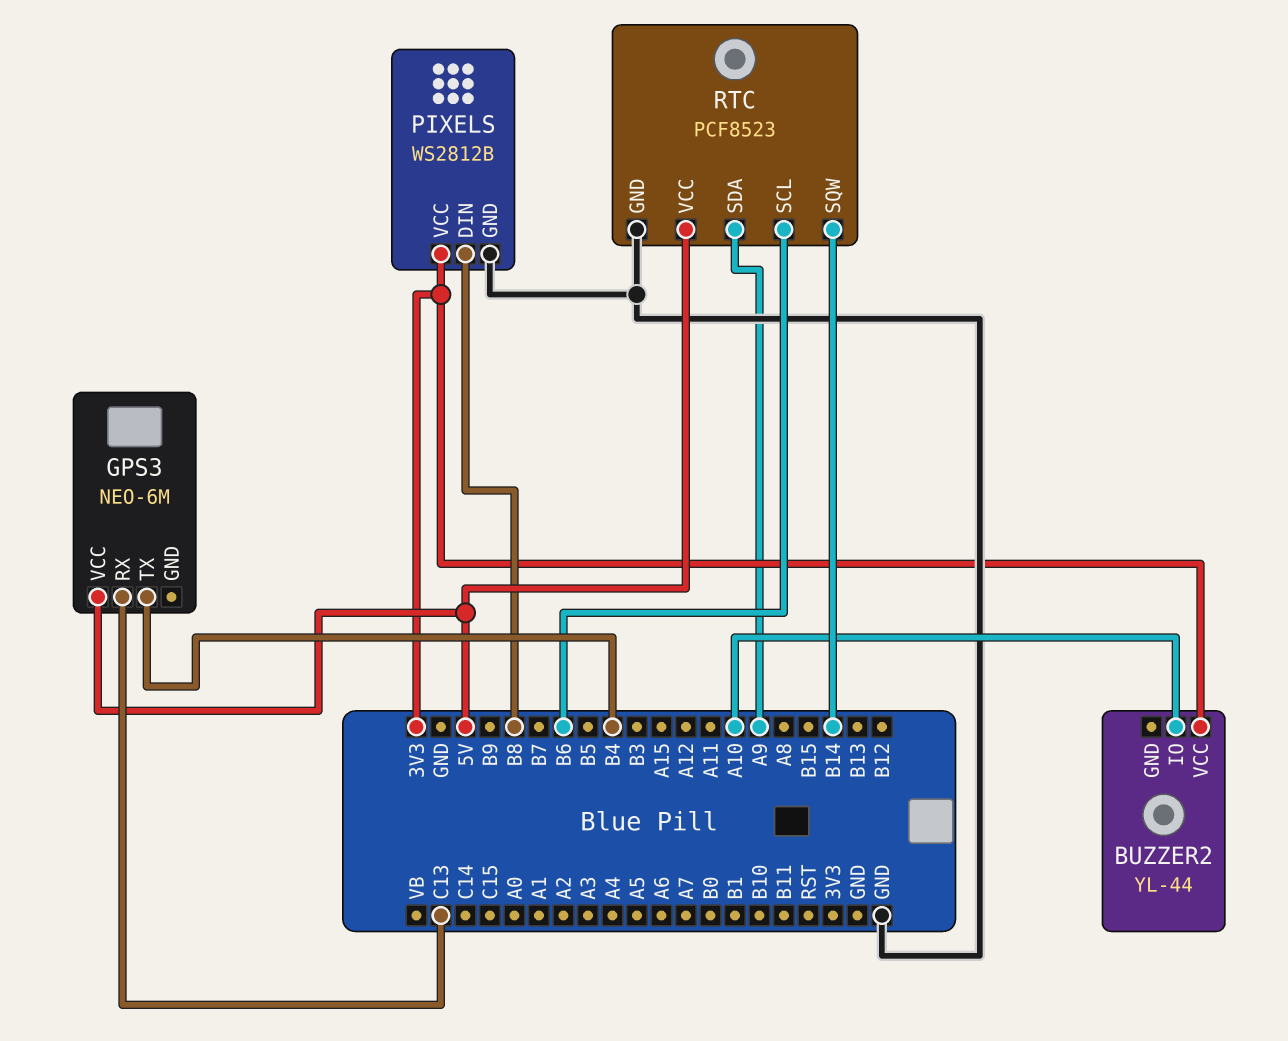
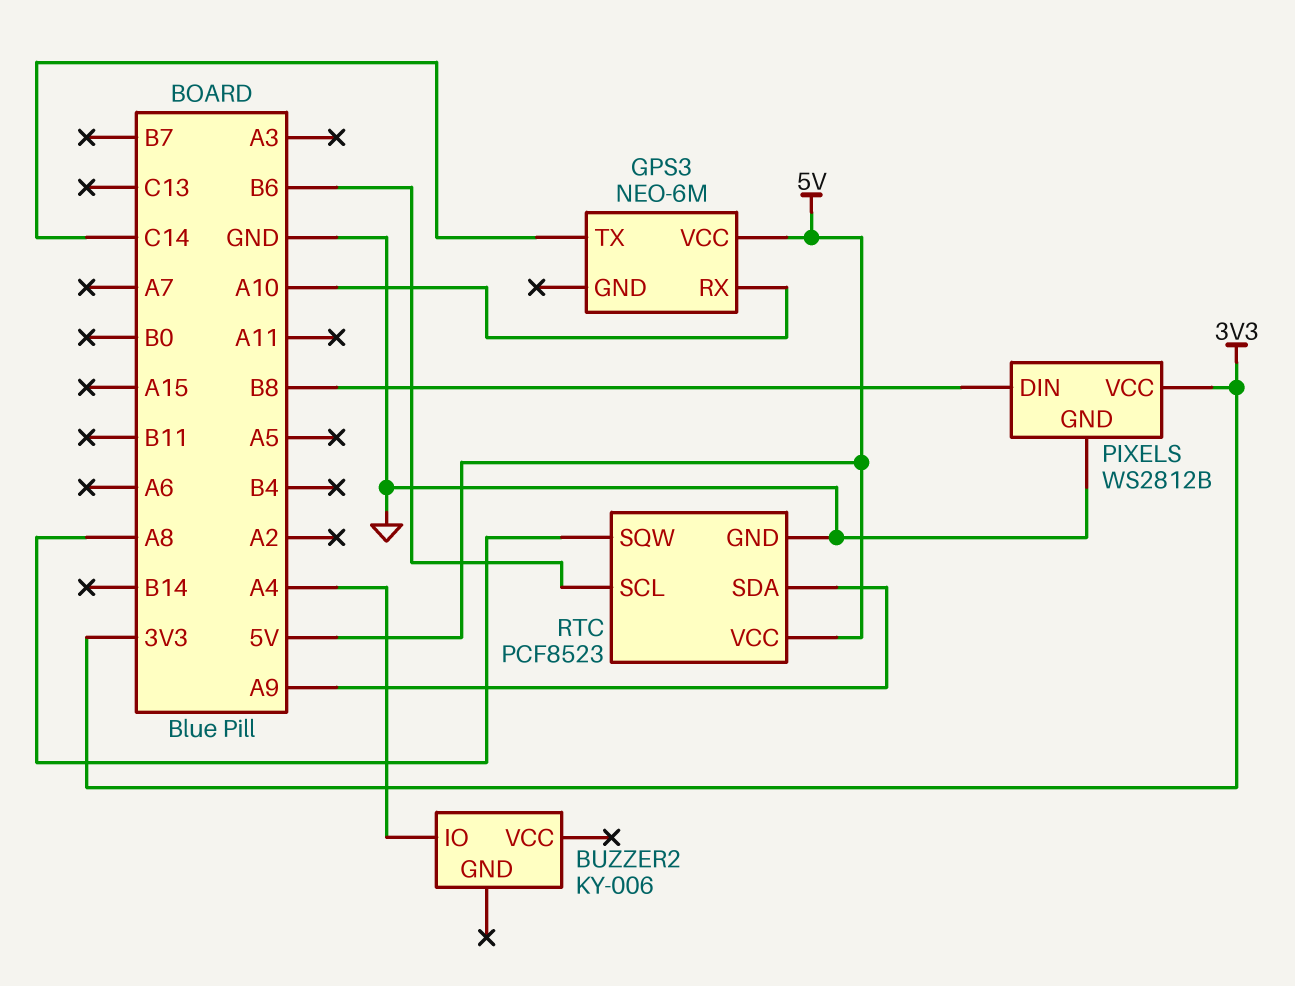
BUZZER2: YL-44 -> KY-006
BUZZER2 pin IO: A10 -> A4
BUZZER2 pin VCC: 3V3 -> none
GPS3 pin RX: C13 -> A10
GPS3 pin TX: B4 -> C14
RTC pin SQW: B14 -> A8

